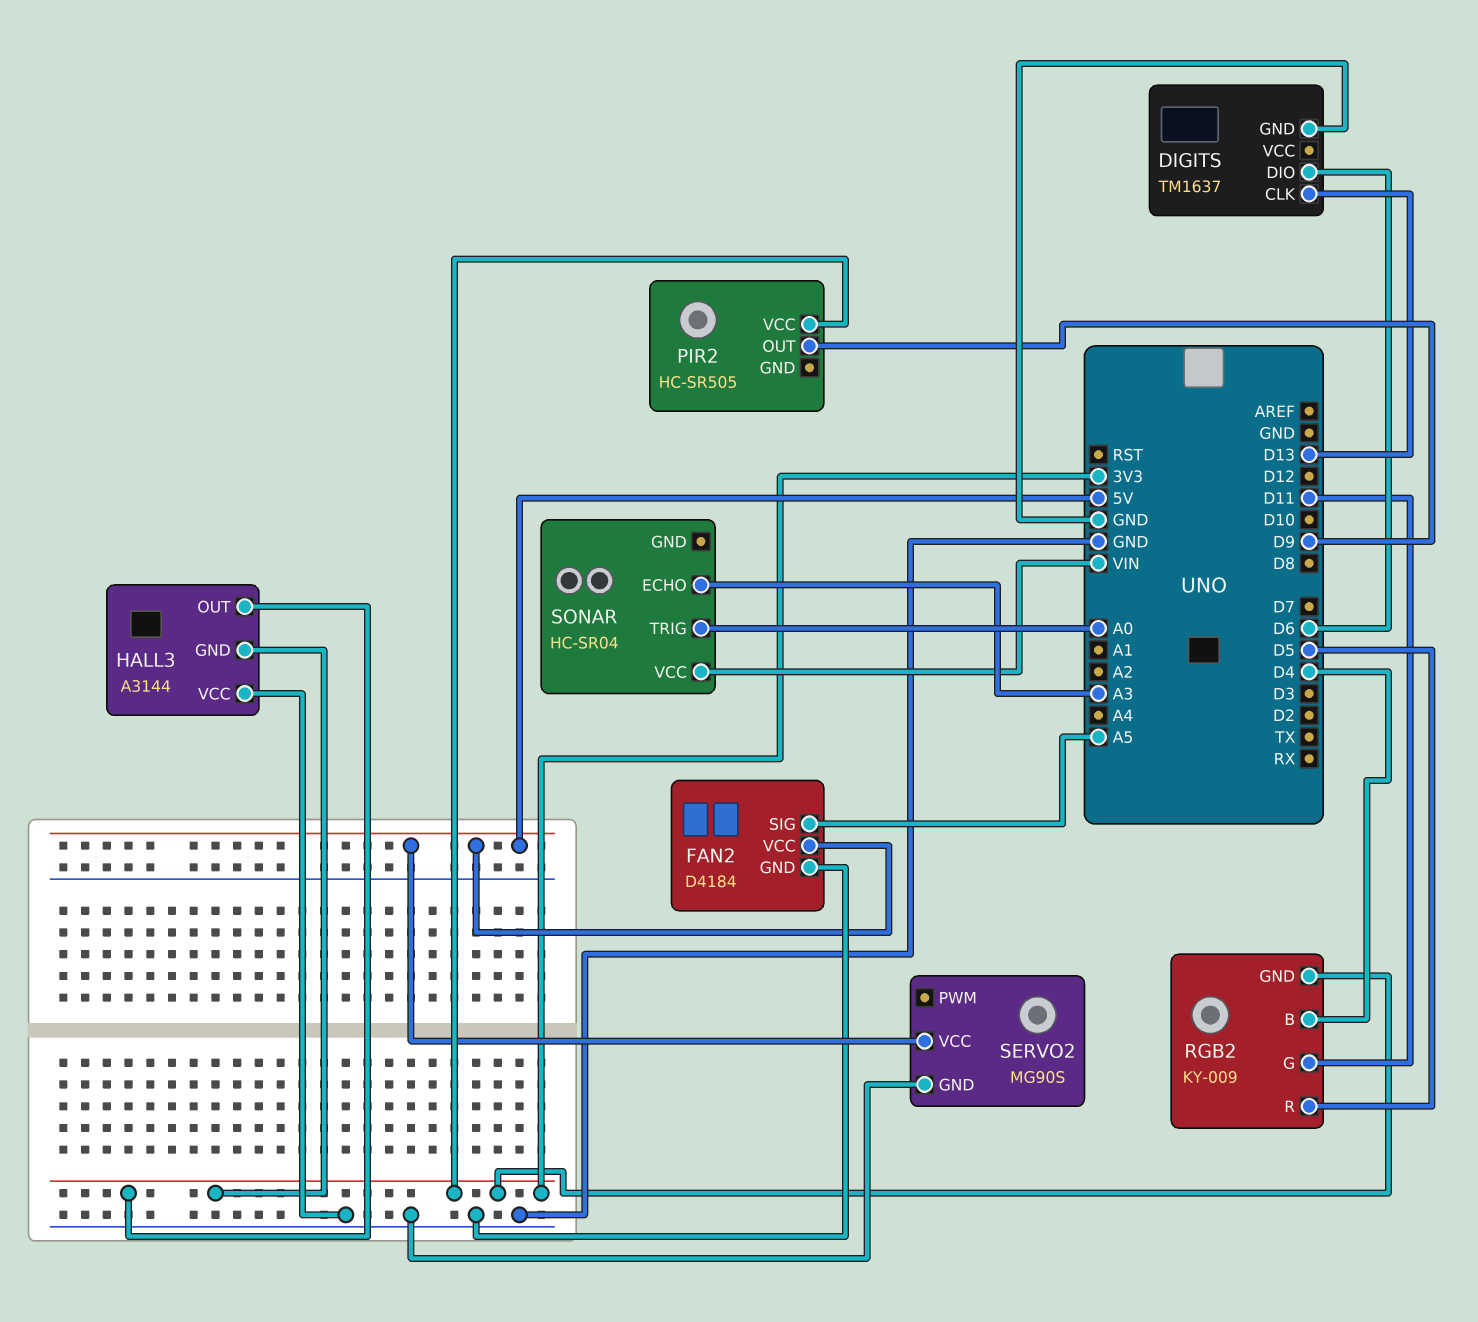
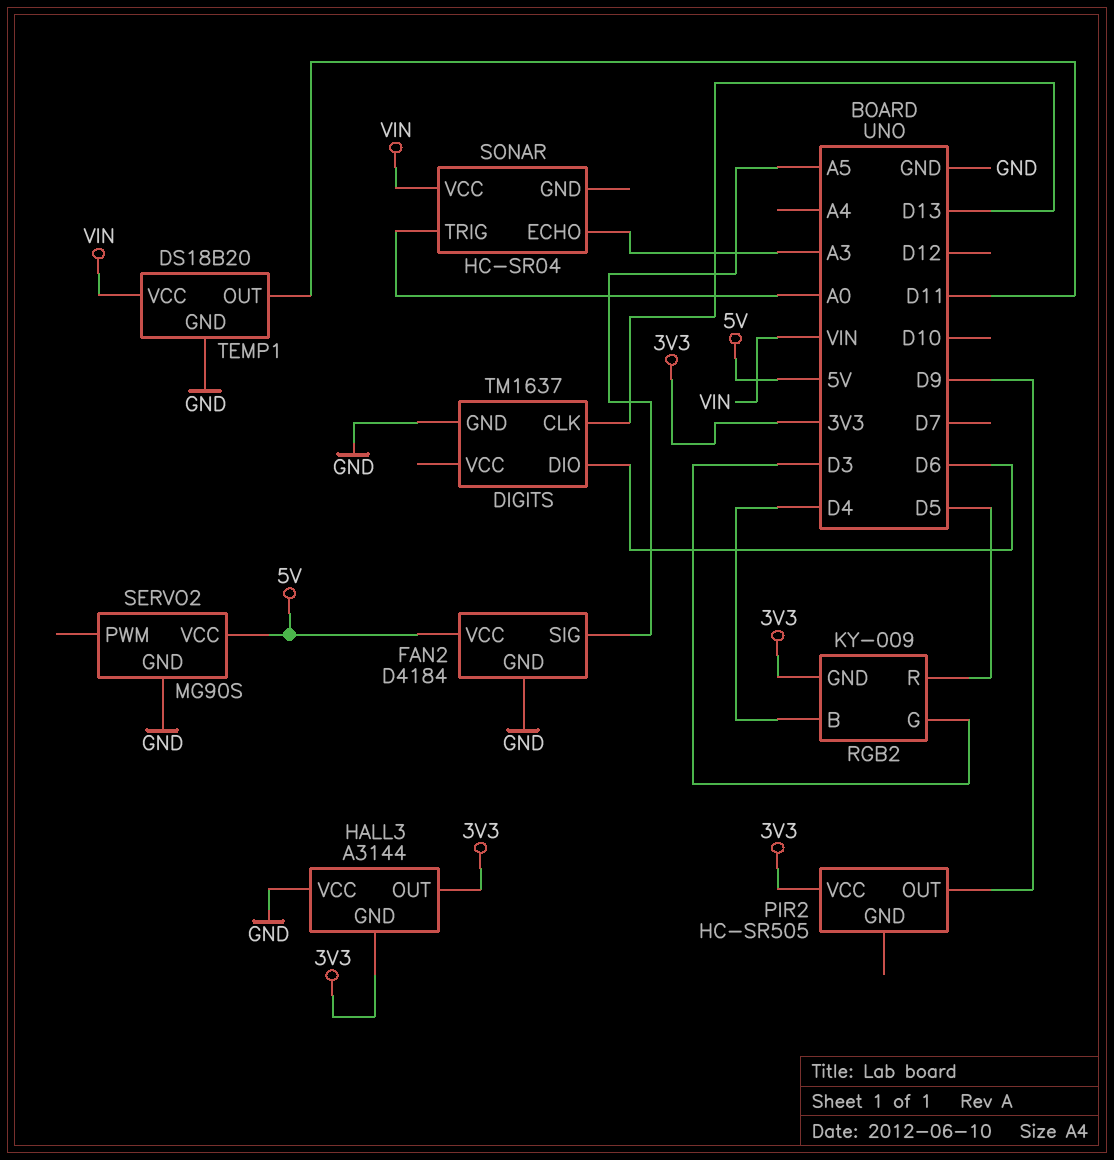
RGB2 pin G: D11 -> D3
TEMP1: none -> DS18B20
TEMP1 pin GND: none -> GND
TEMP1 pin OUT: none -> D11
TEMP1 pin VCC: none -> VIN

